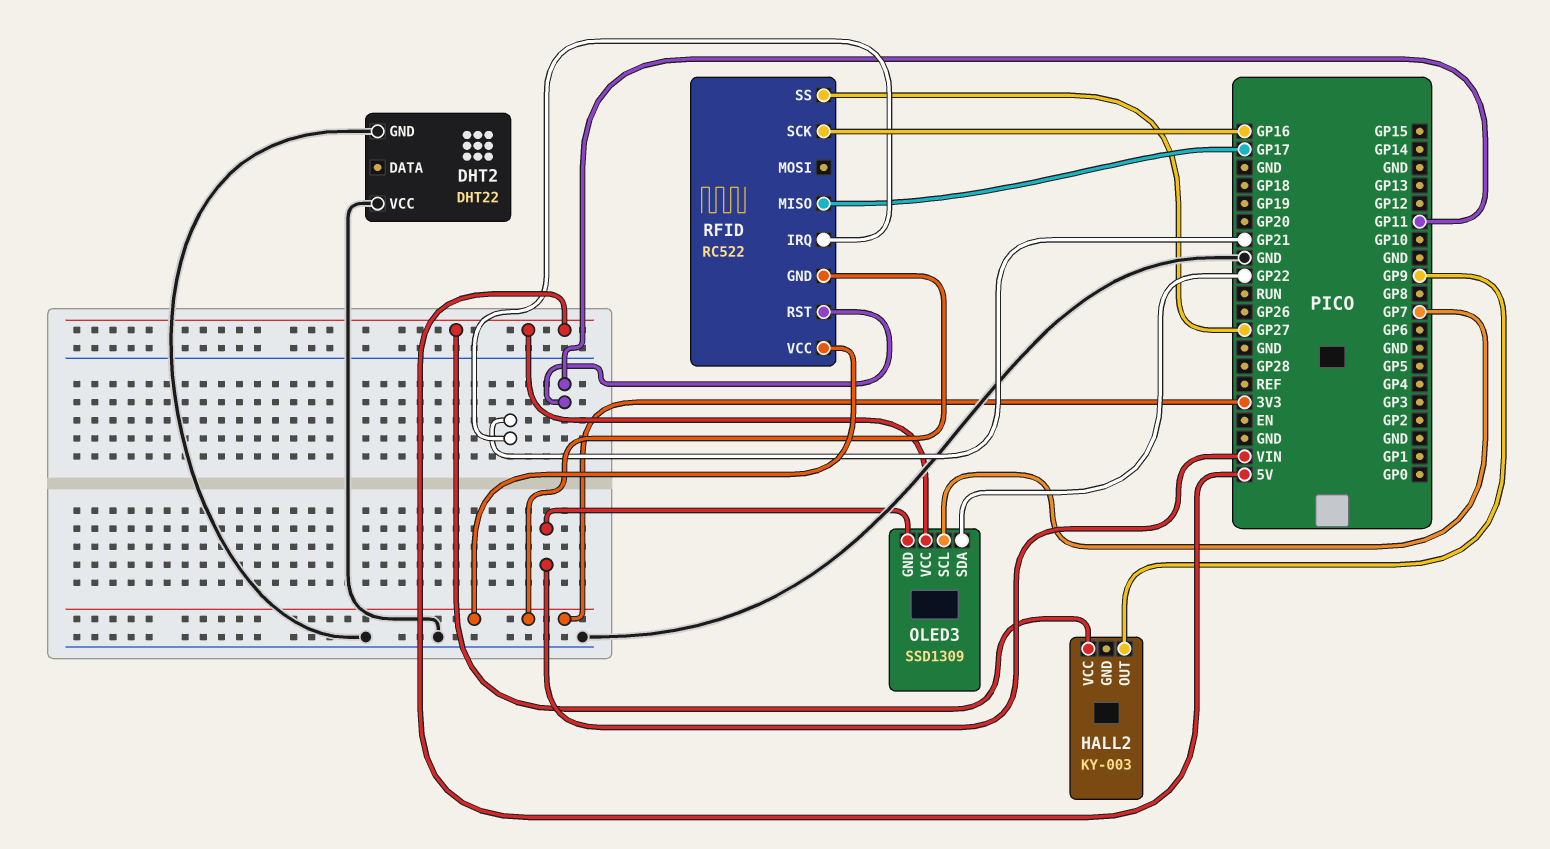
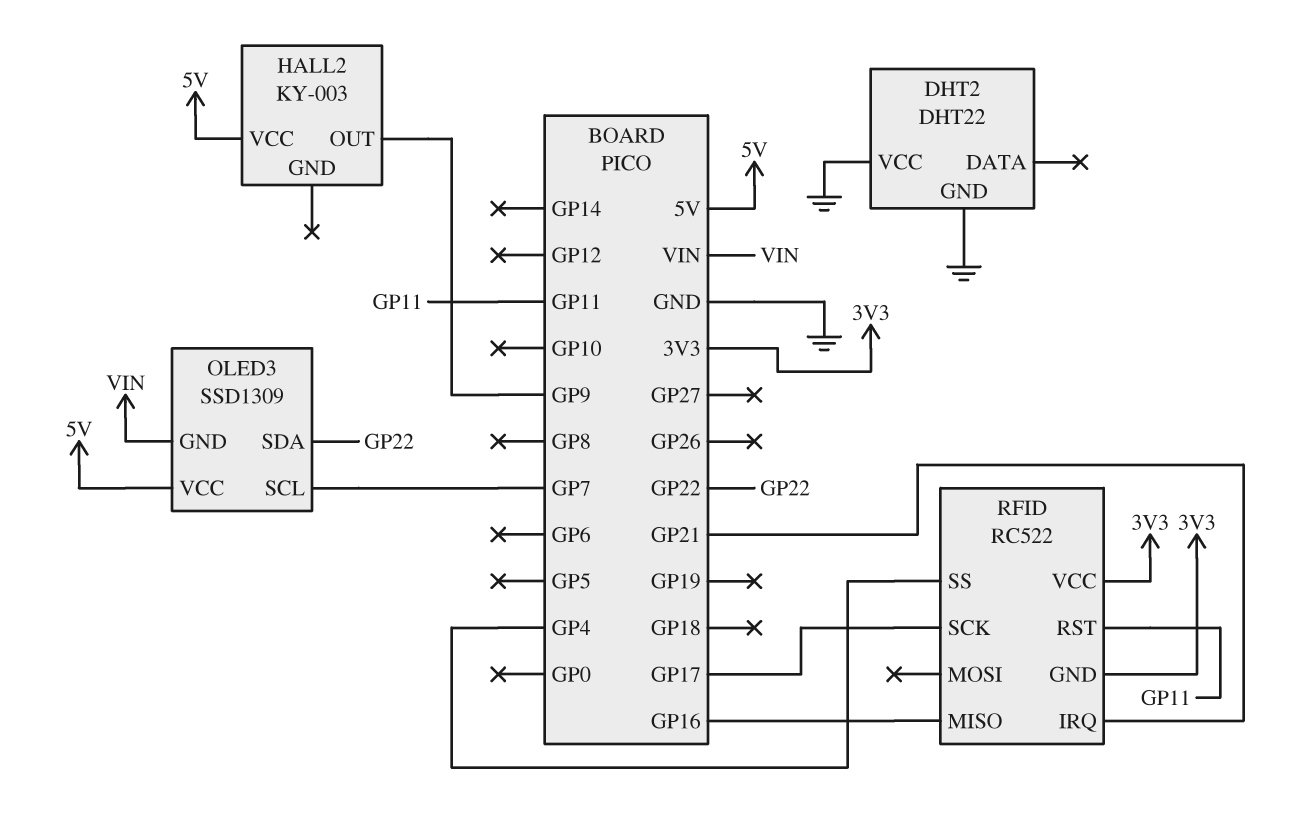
RFID pin MISO: GP17 -> GP16
RFID pin SCK: GP16 -> GP17
RFID pin SS: GP27 -> GP4

